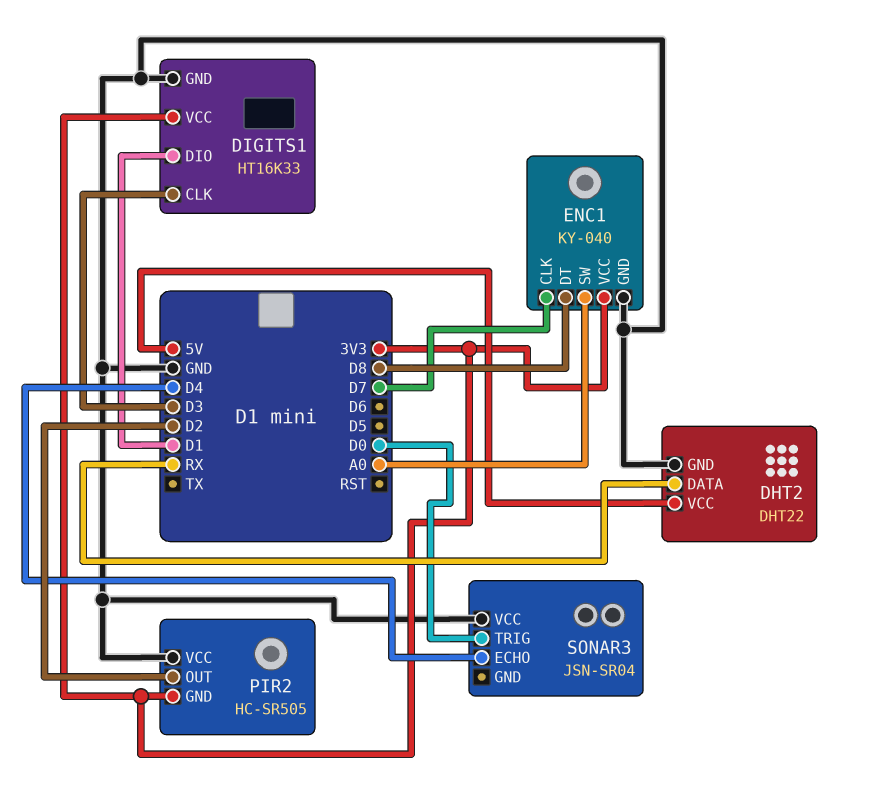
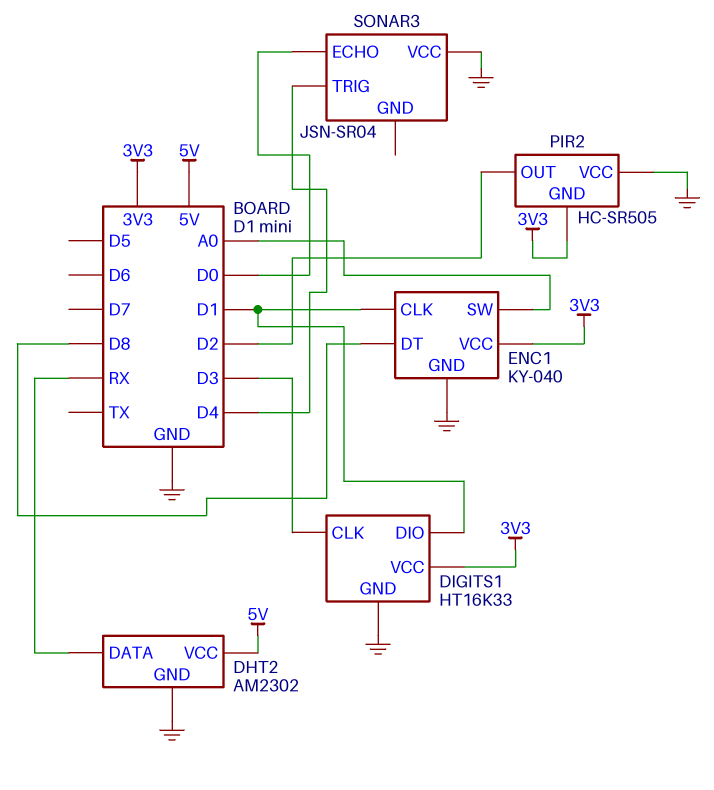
DHT2: DHT22 -> AM2302
ENC1 pin CLK: D7 -> D1
SONAR3 pin ECHO: D4 -> D0
SONAR3 pin TRIG: D0 -> D4

